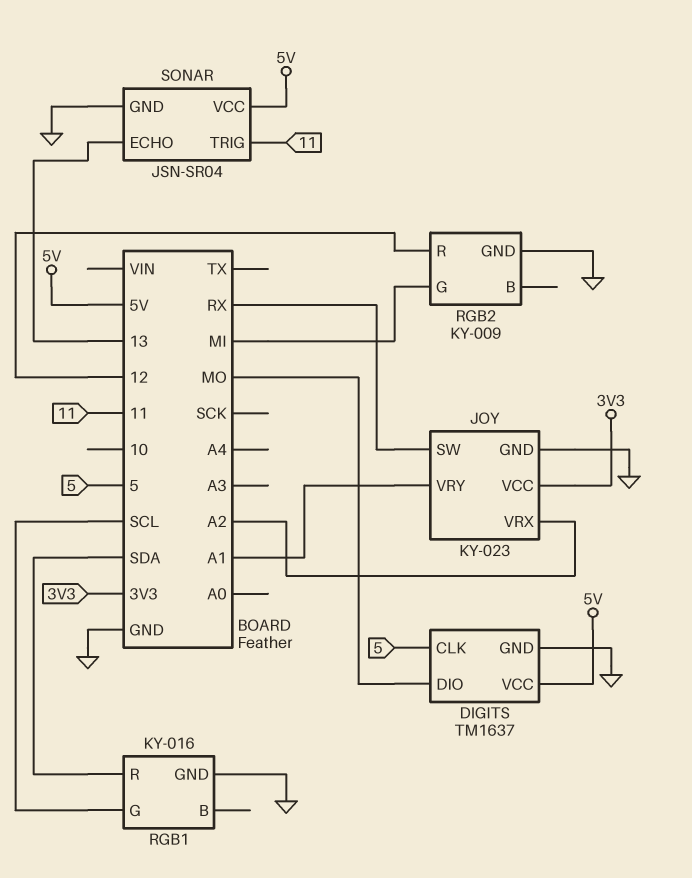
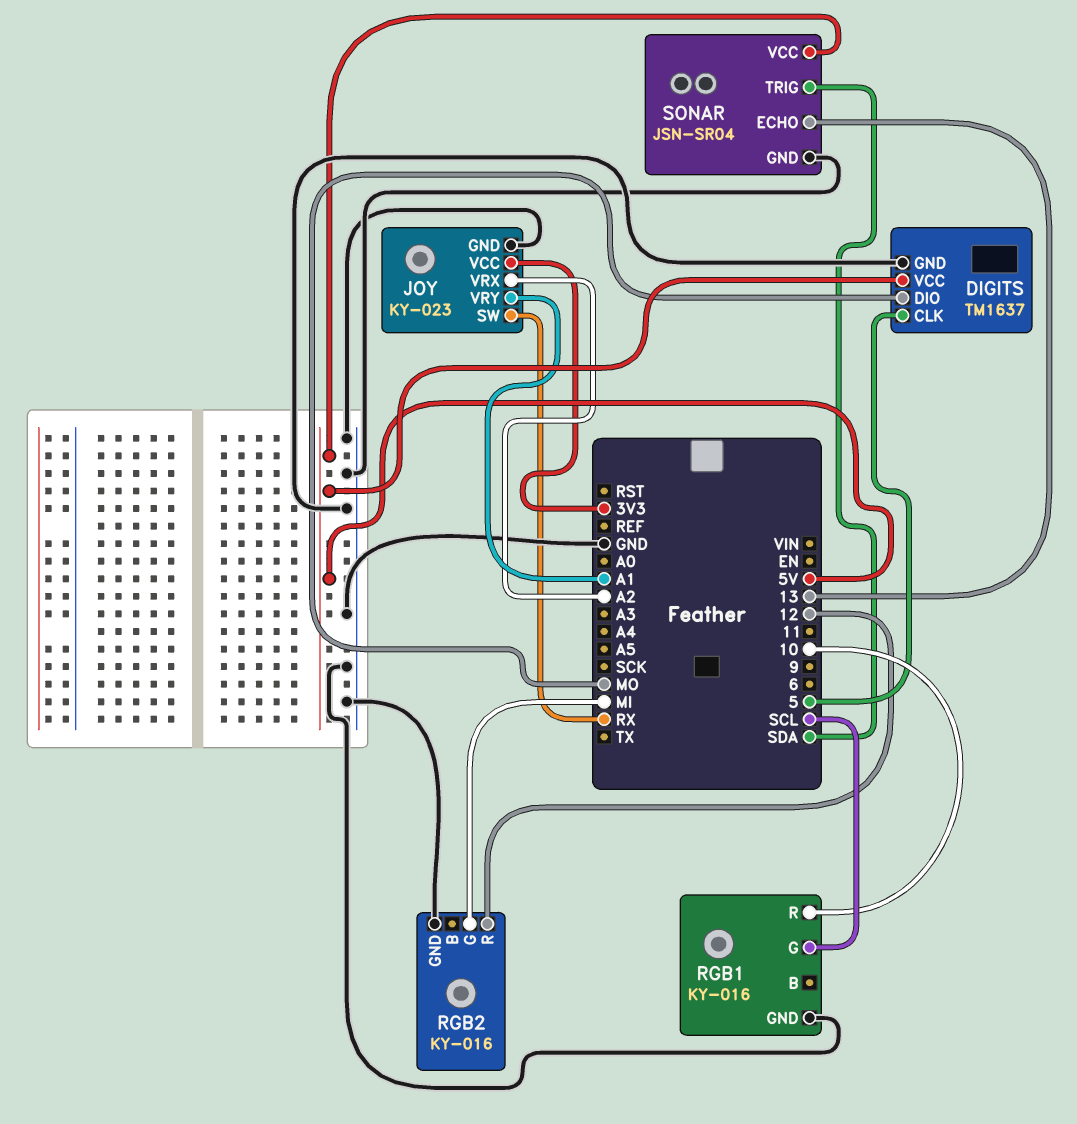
RGB1 pin R: SDA -> 10
RGB2: KY-009 -> KY-016
SONAR pin TRIG: 11 -> SDA

